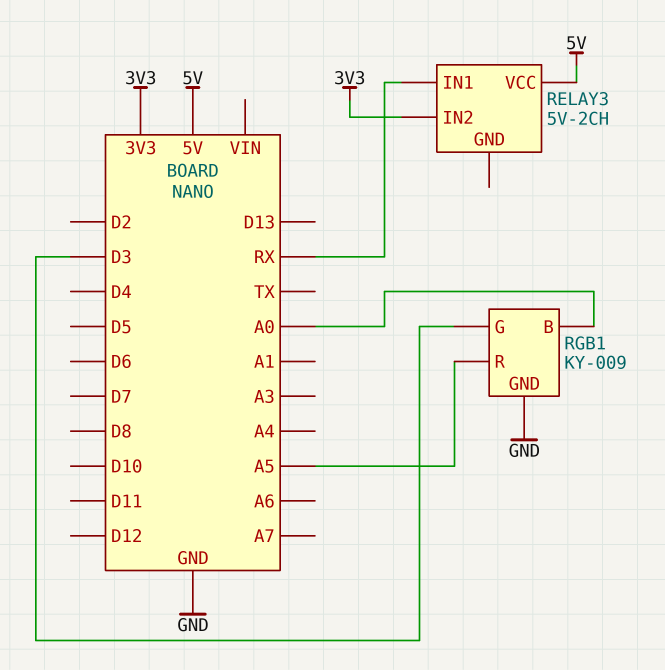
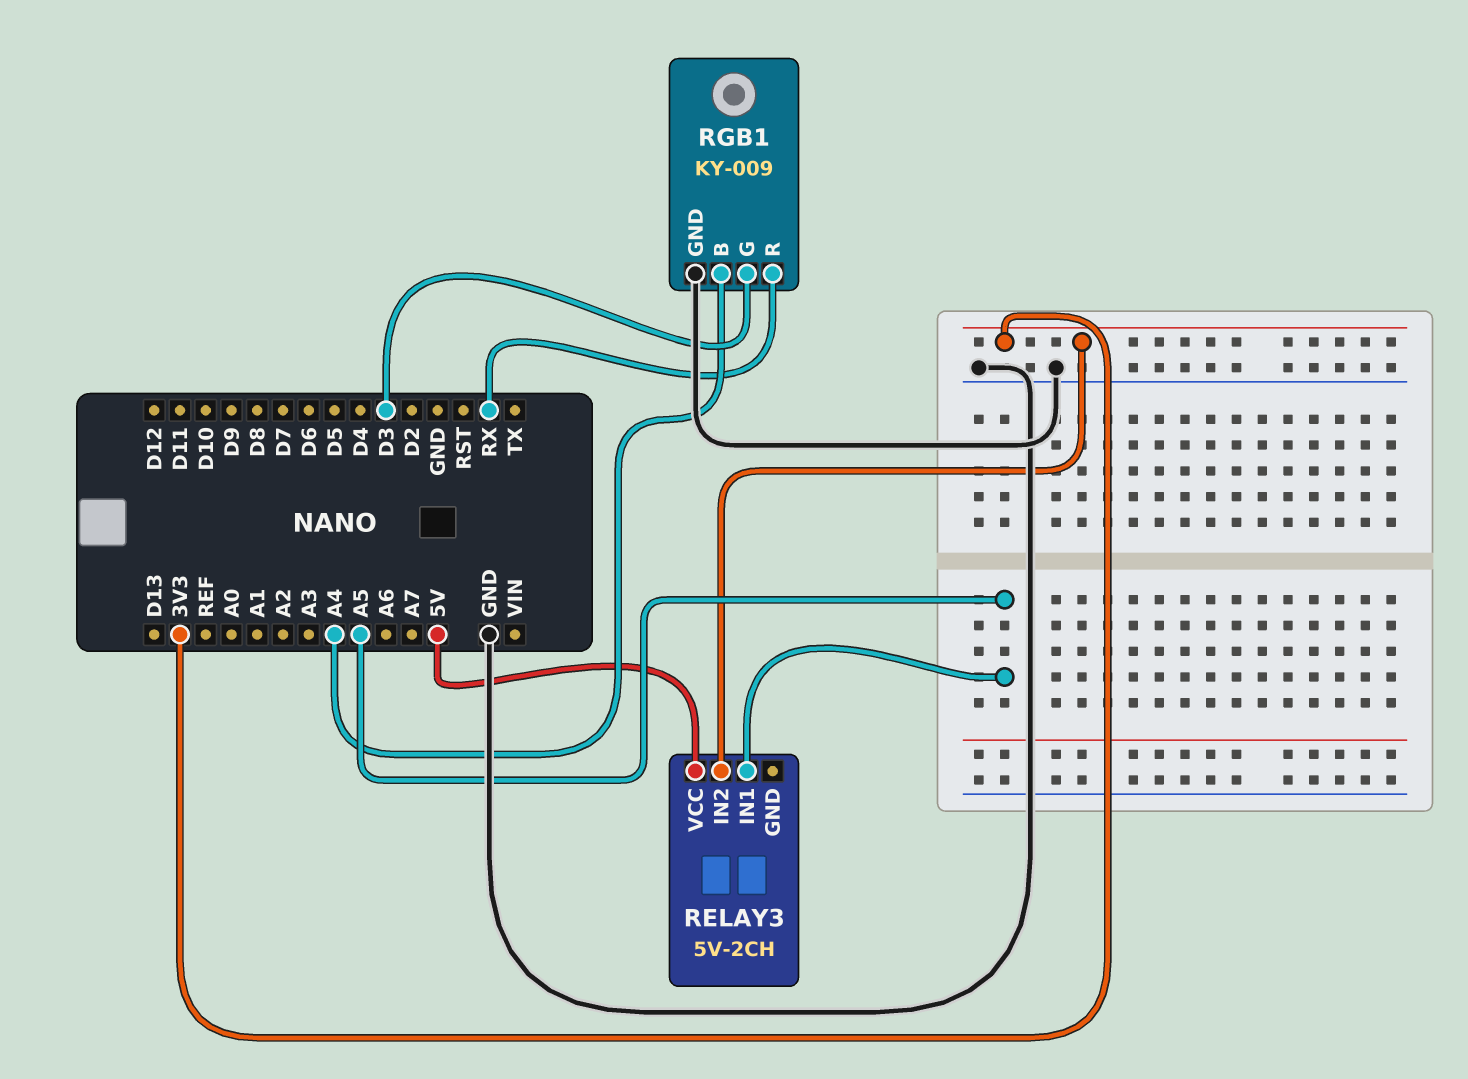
RELAY3 pin IN1: RX -> A5
RGB1 pin B: A0 -> A4
RGB1 pin R: A5 -> RX

